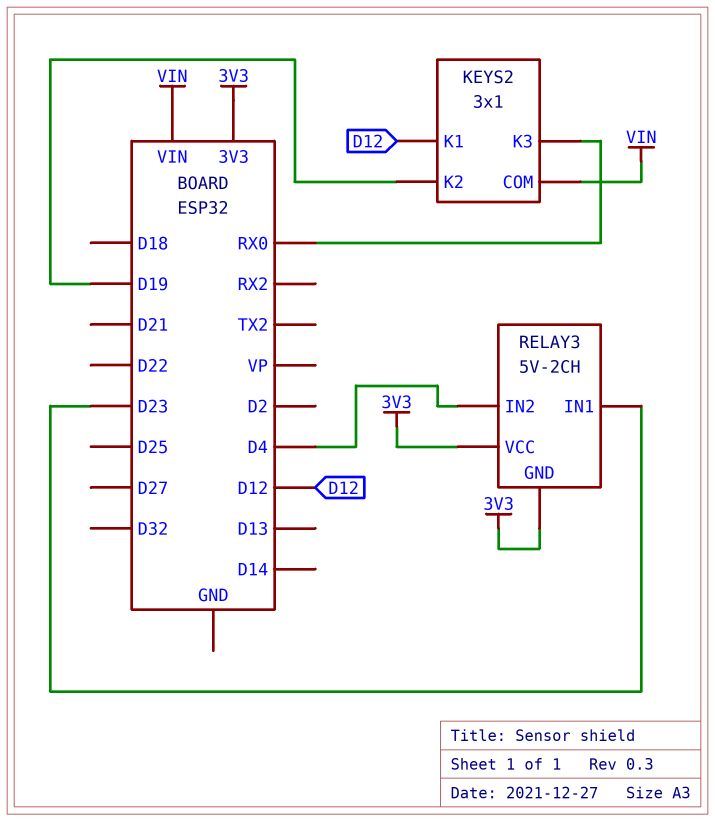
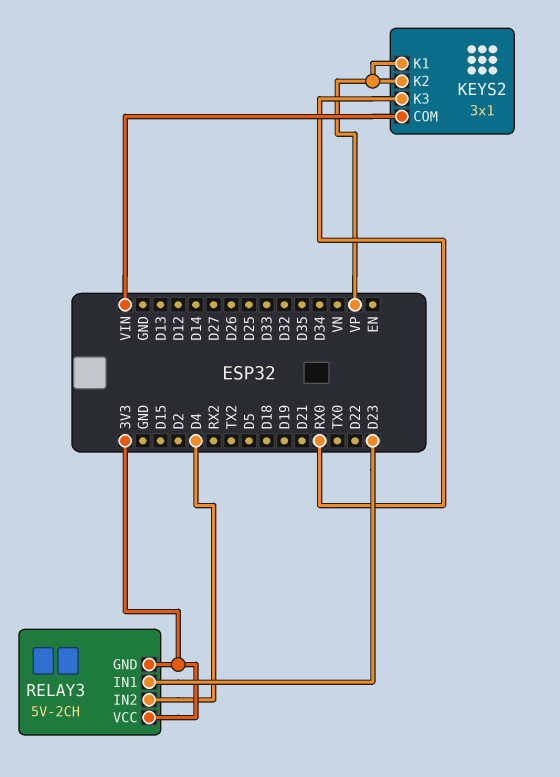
KEYS2 pin K1: D12 -> VP
KEYS2 pin K2: D19 -> VP

